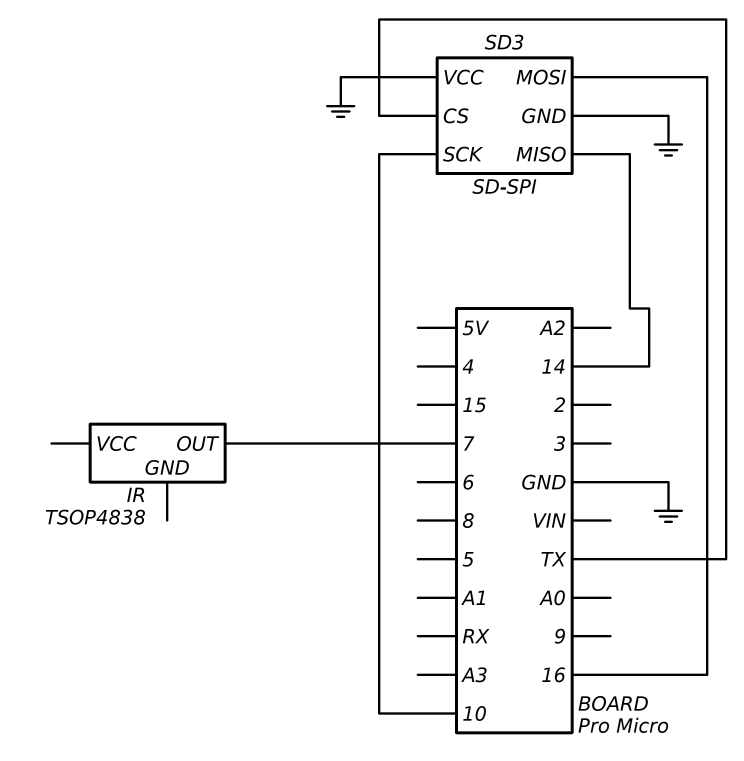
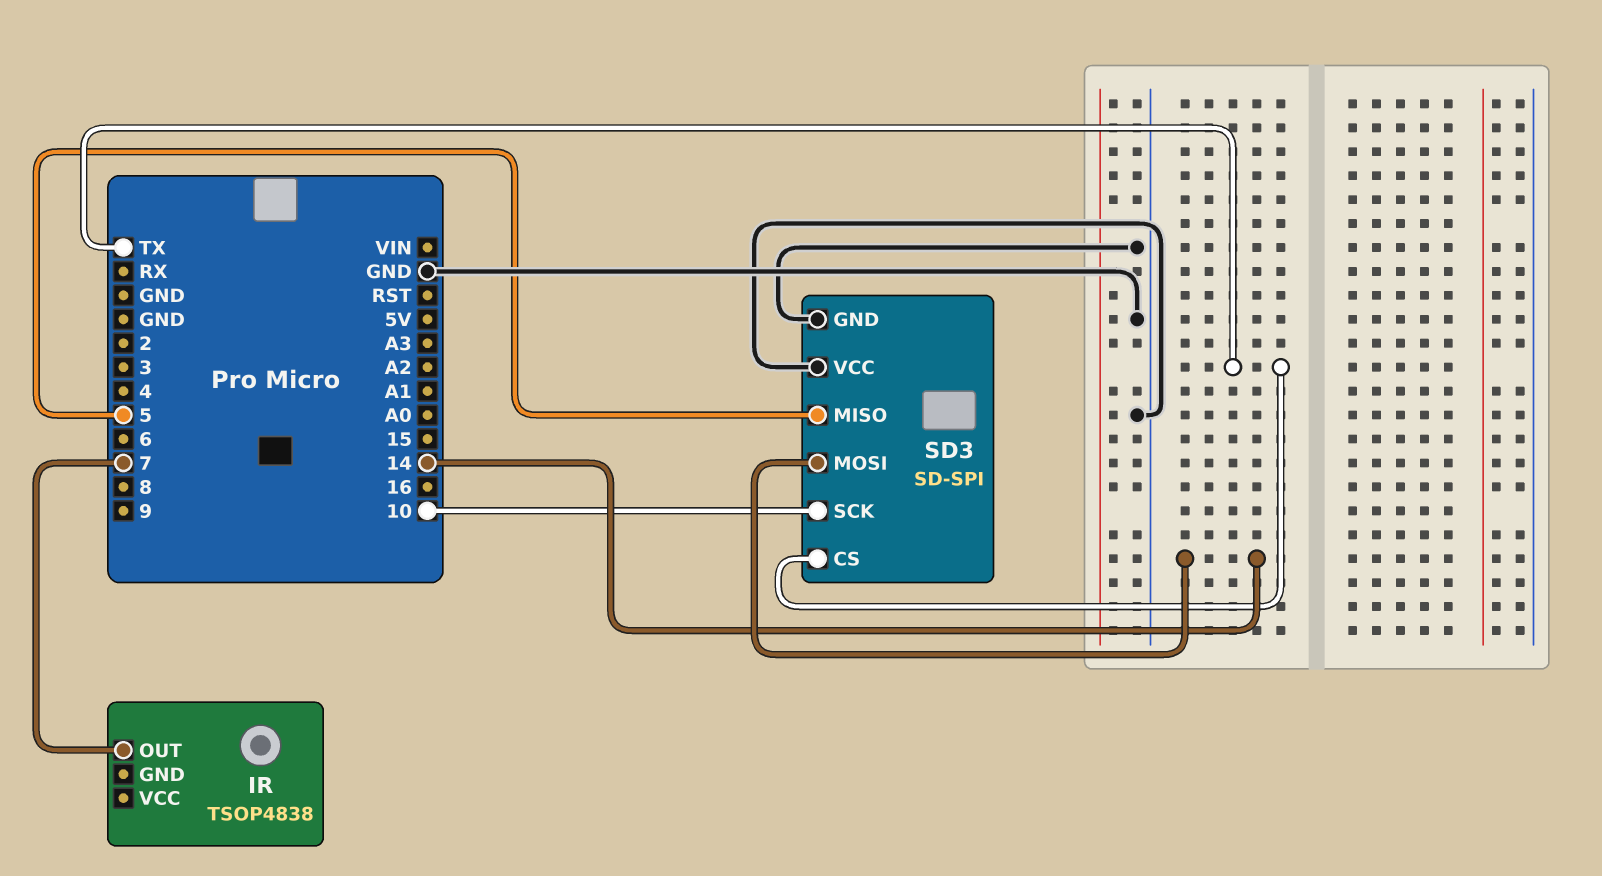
SD3 pin MISO: 14 -> 5
SD3 pin MOSI: 16 -> 14

